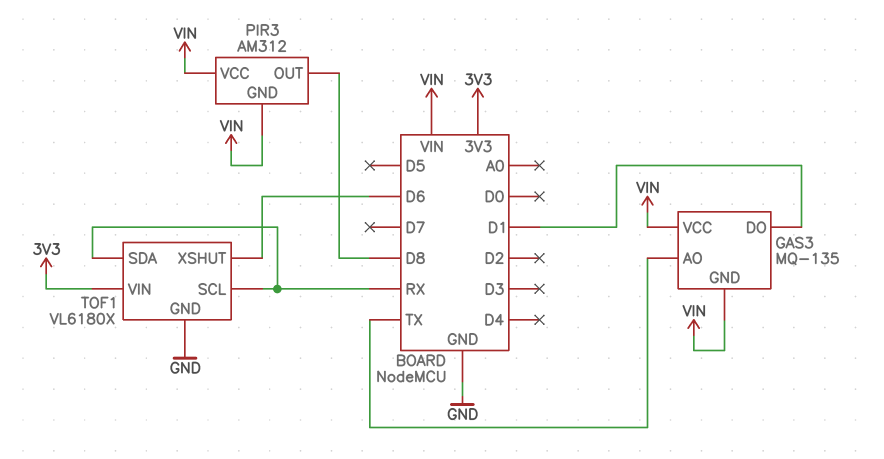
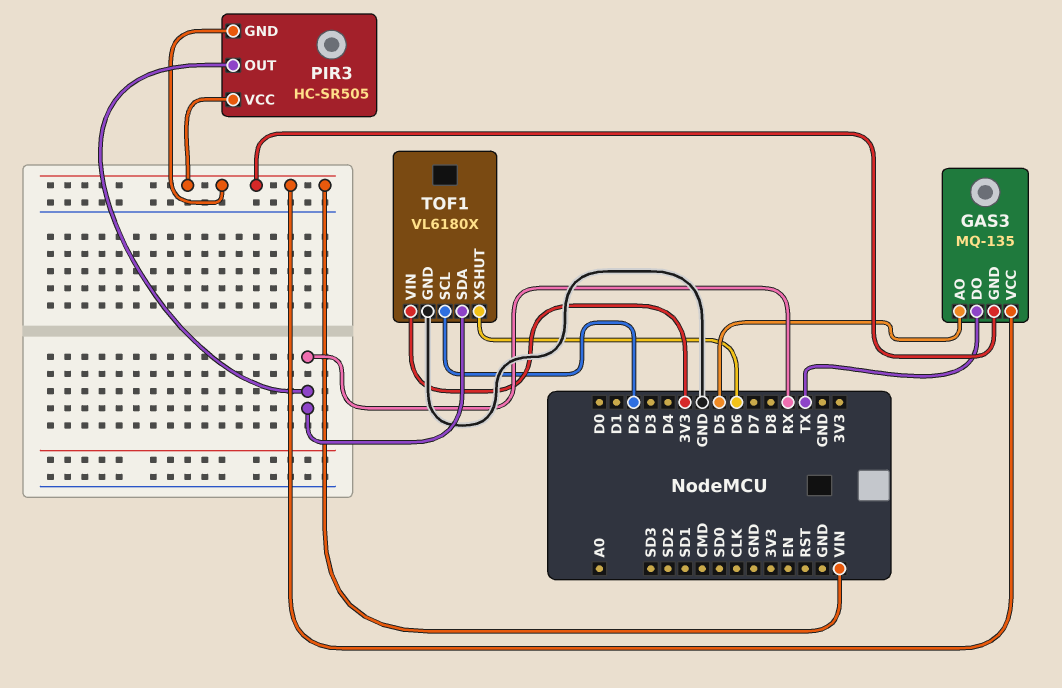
GAS3 pin AO: TX -> D5
GAS3 pin DO: D1 -> TX
PIR3: AM312 -> HC-SR505
PIR3 pin OUT: D8 -> RX
TOF1 pin SCL: RX -> D2

